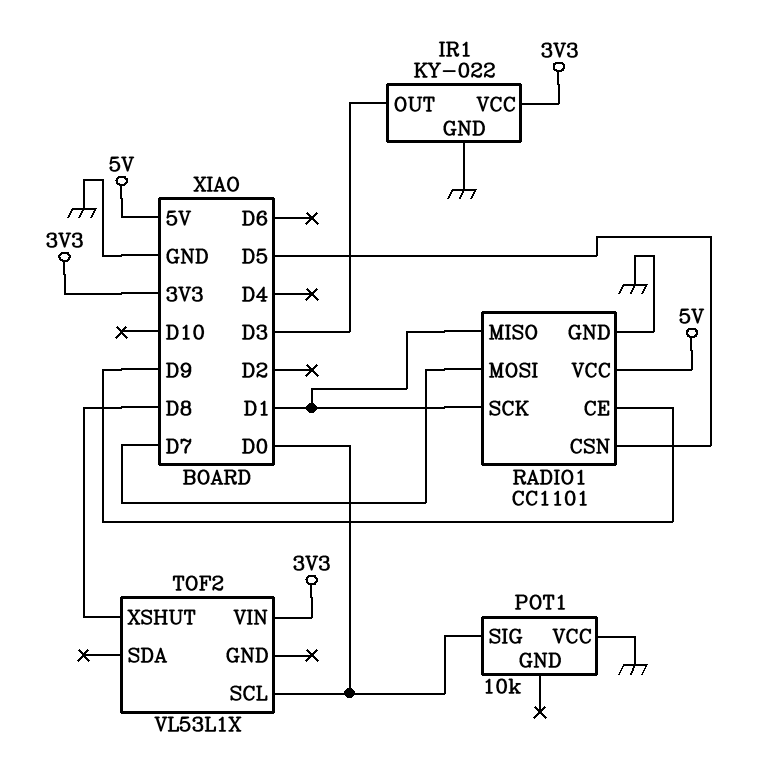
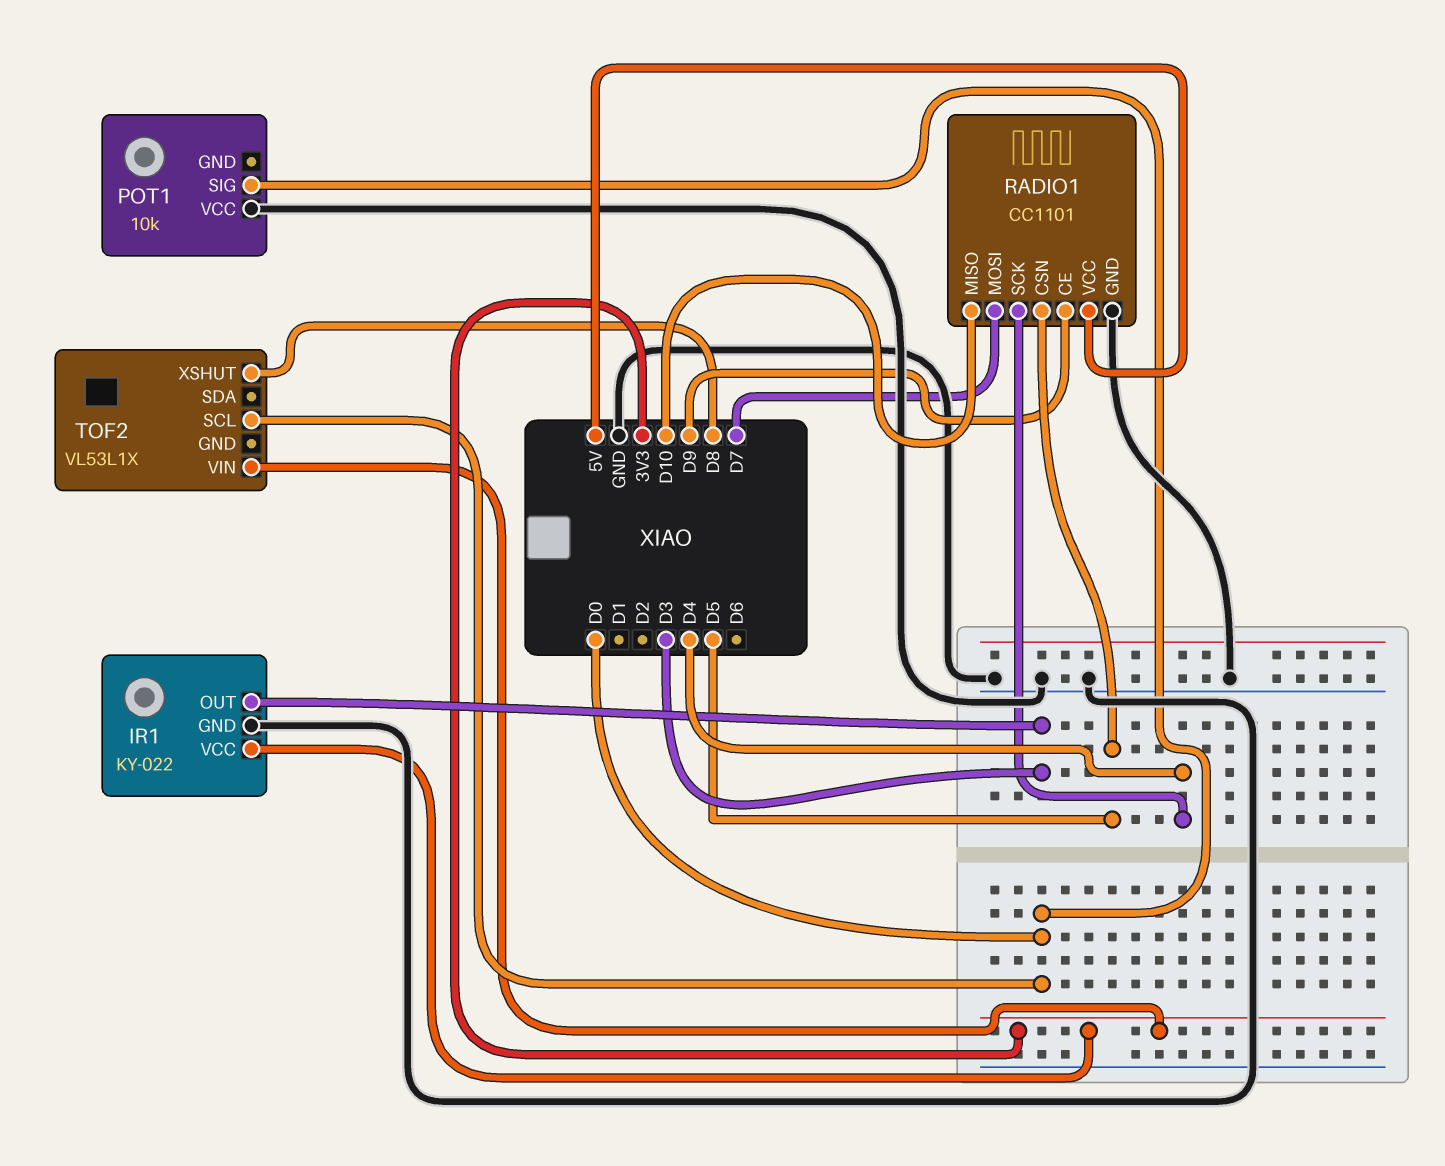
RADIO1 pin MISO: D1 -> D10
RADIO1 pin SCK: D1 -> D4

